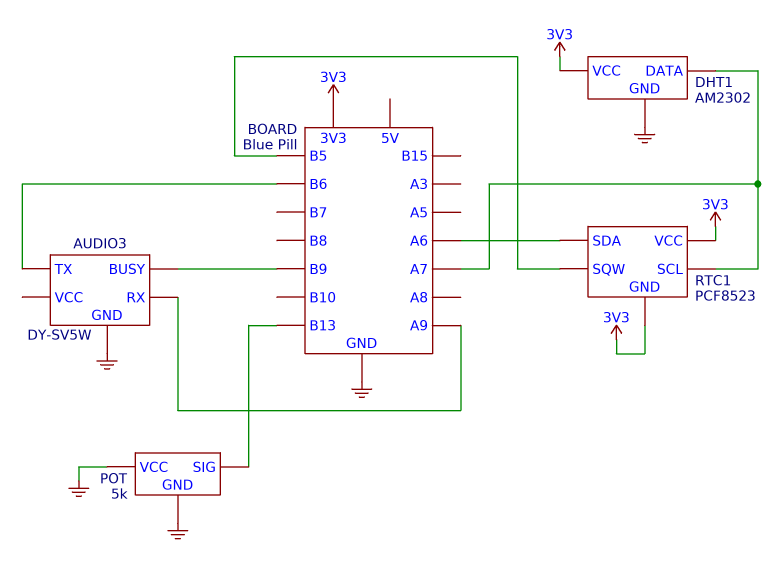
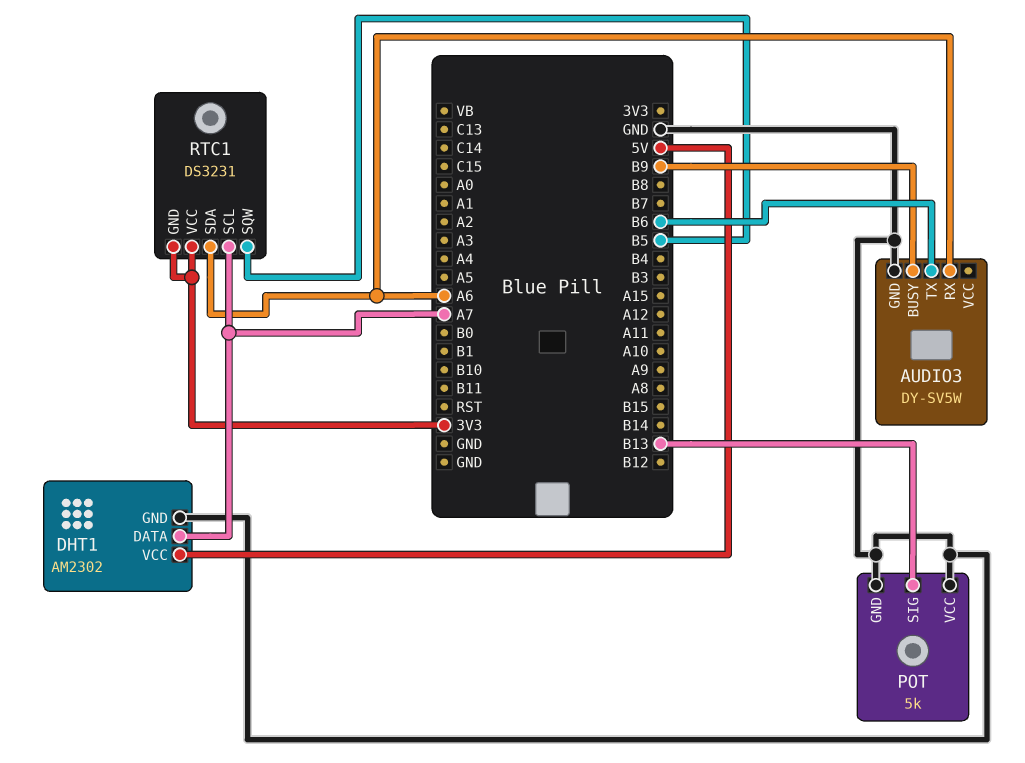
AUDIO3 pin RX: A9 -> A6
DHT1 pin VCC: 3V3 -> 5V
RTC1: PCF8523 -> DS3231

